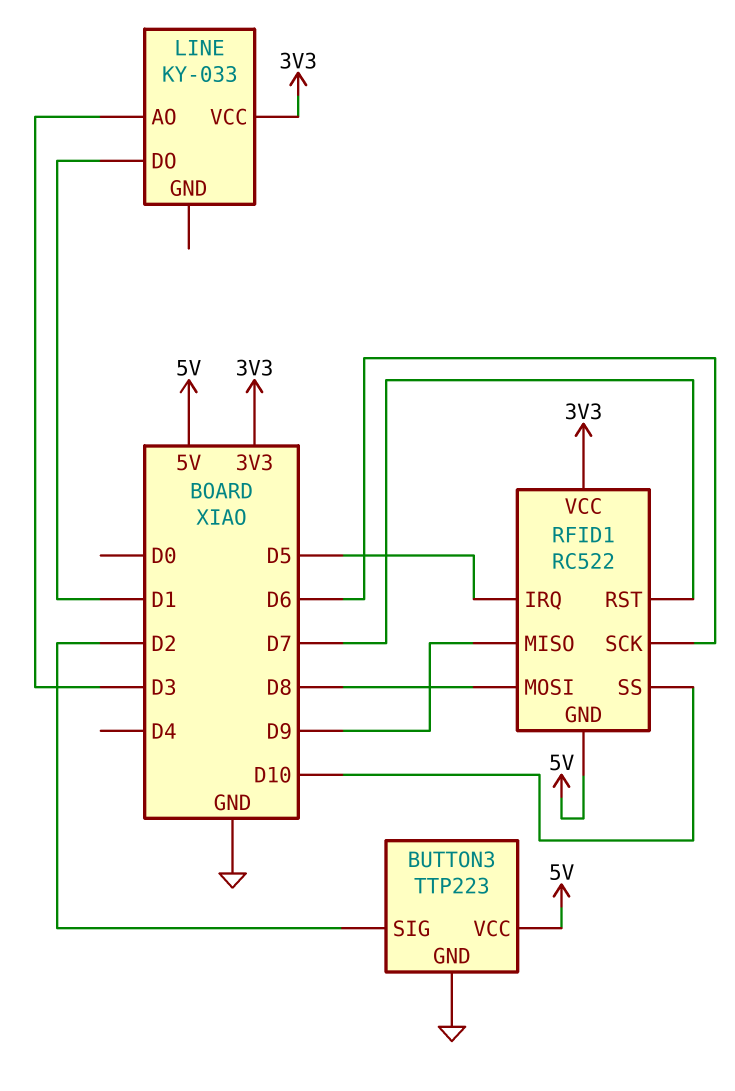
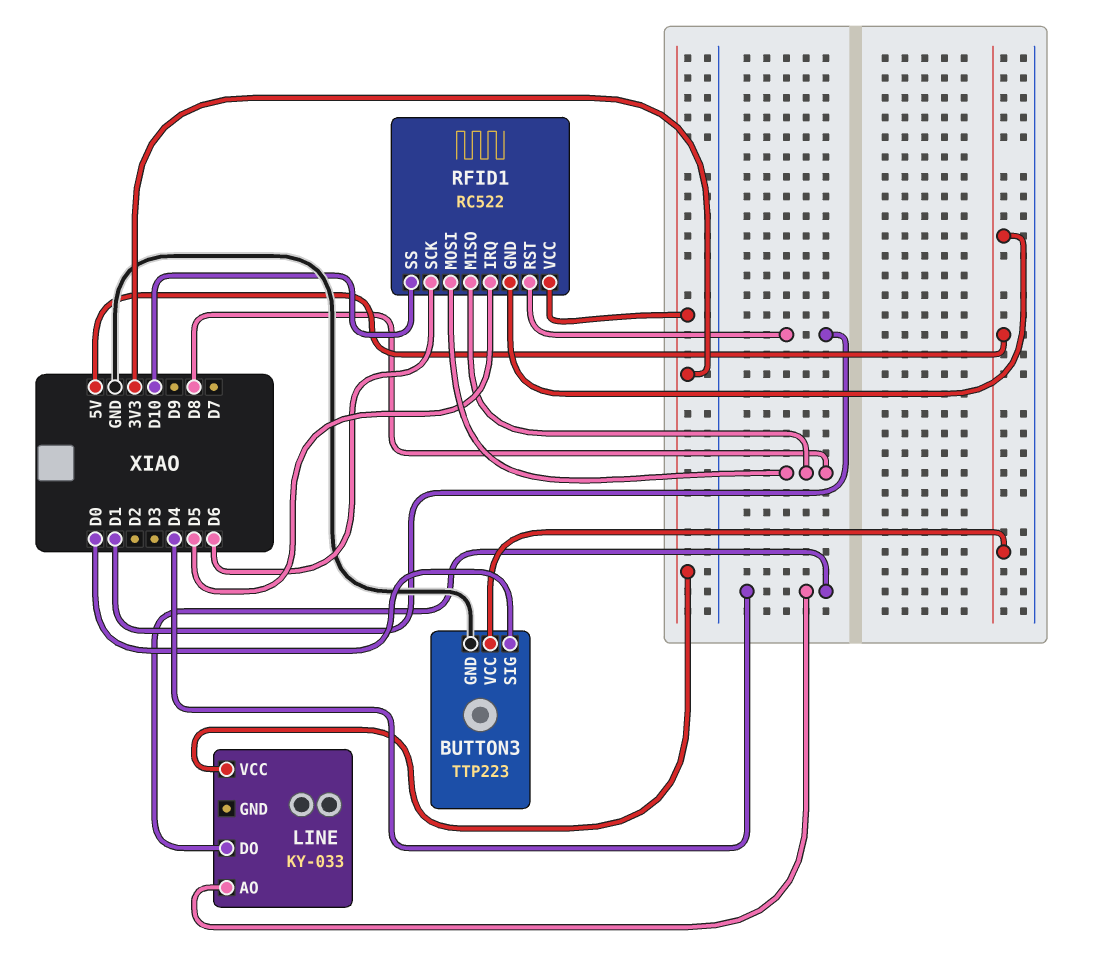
BUTTON3 pin SIG: D2 -> D0
LINE pin AO: D3 -> D4
LINE pin DO: D1 -> D4
RFID1 pin MISO: D9 -> D8
RFID1 pin RST: D7 -> D1

